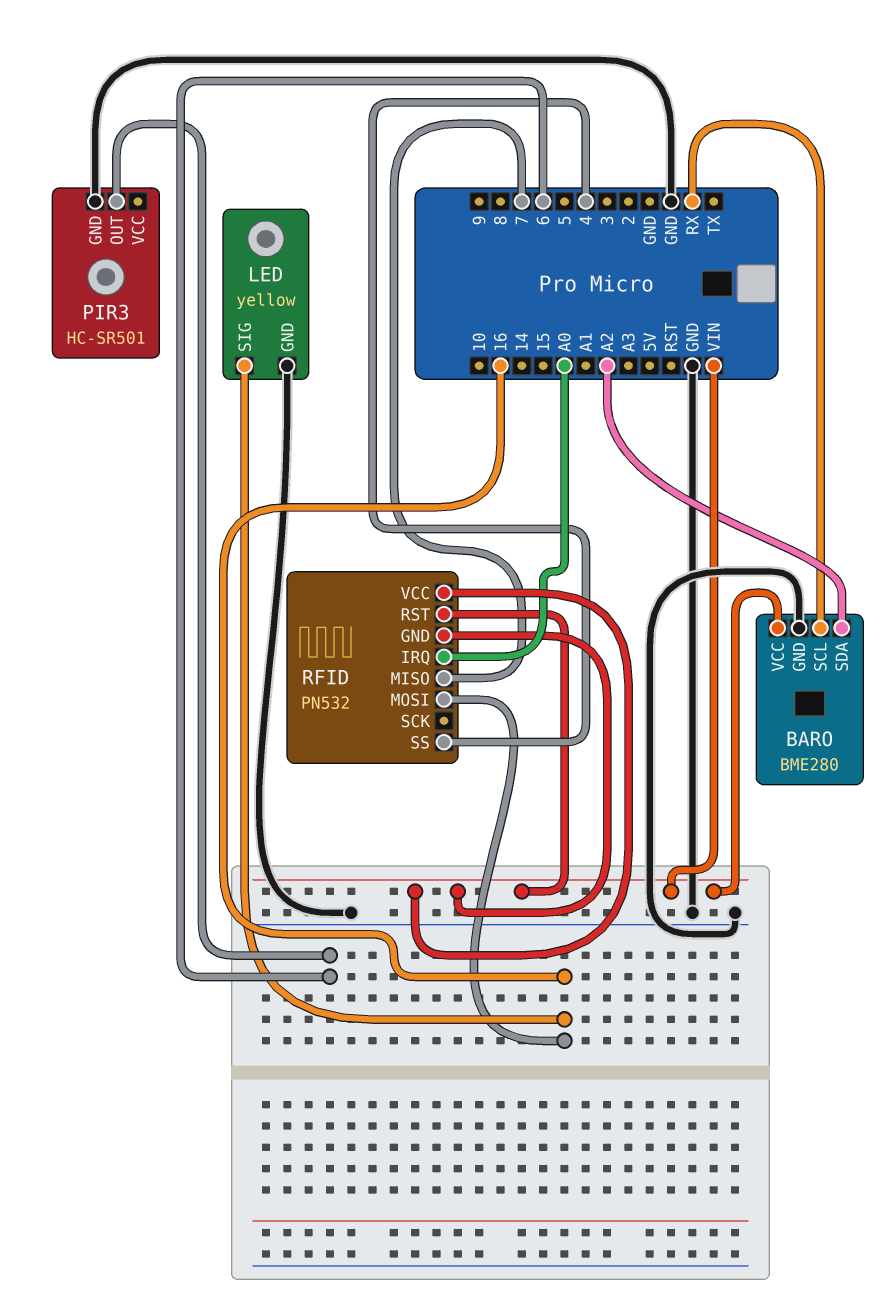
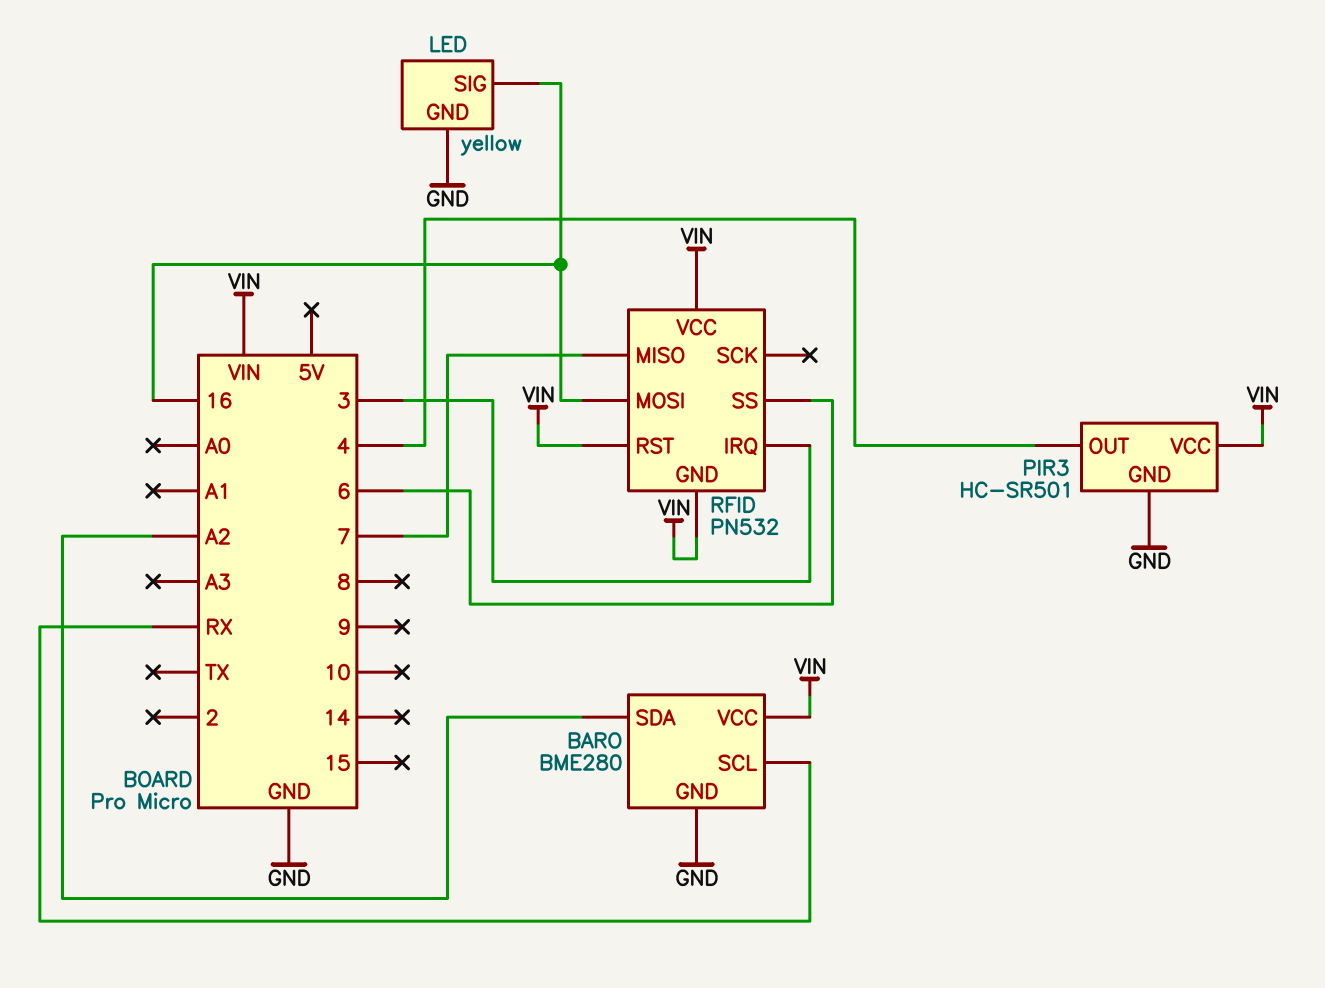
PIR3 pin OUT: 6 -> 4
PIR3 pin VCC: none -> VIN
RFID pin IRQ: A0 -> 3
RFID pin SS: 4 -> 6

